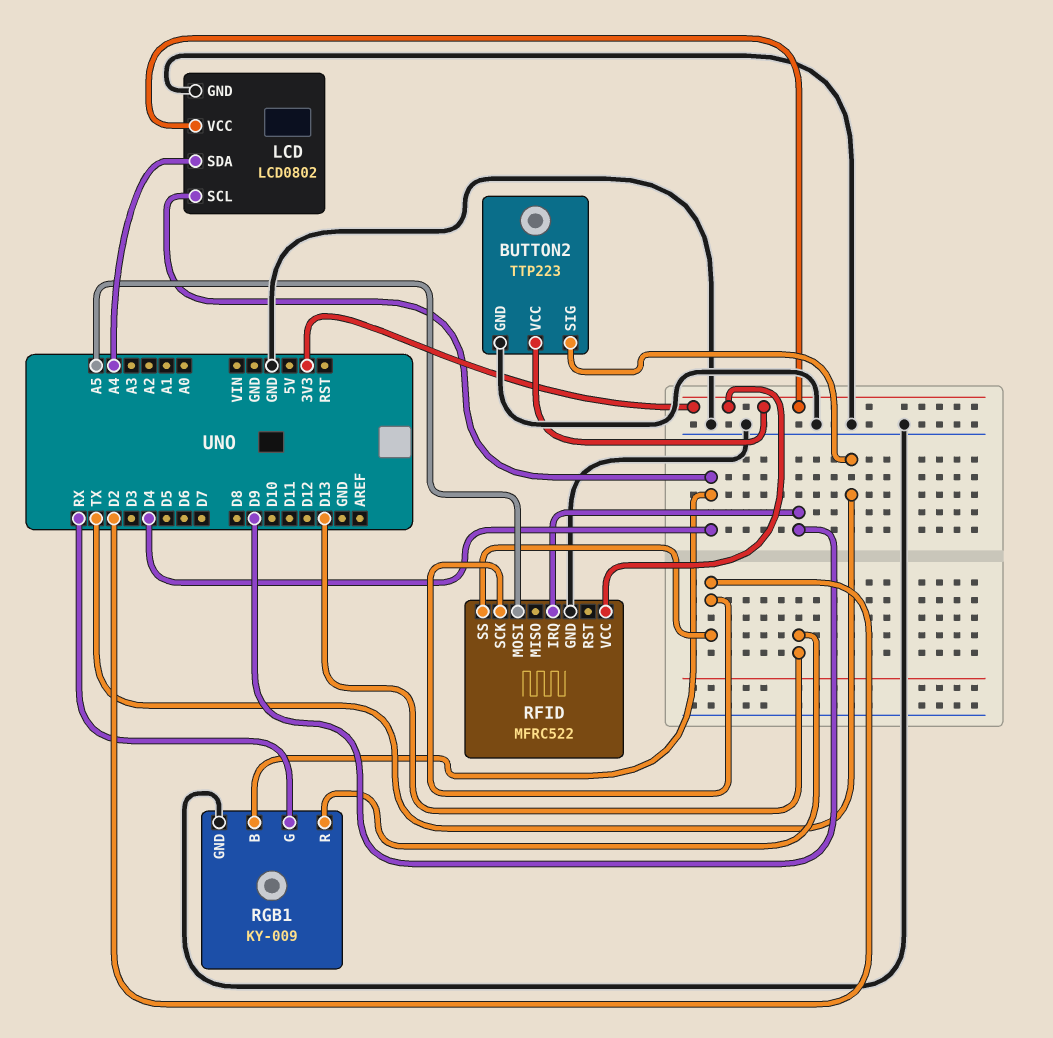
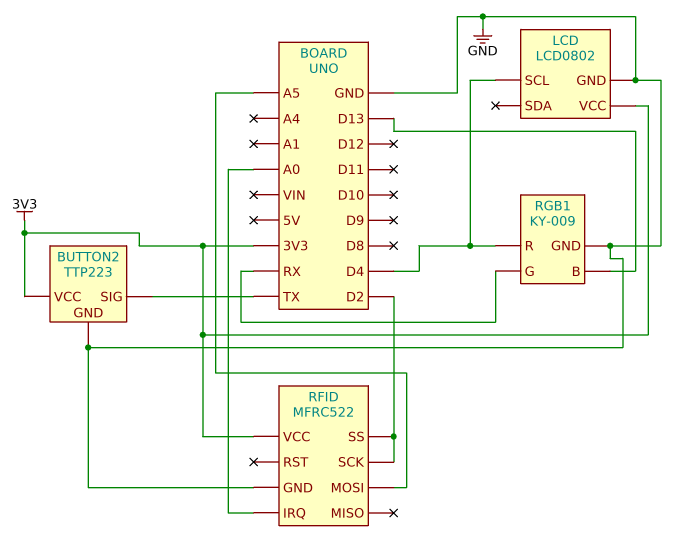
LCD pin SDA: A4 -> none
RFID pin IRQ: D9 -> A0
RGB1 pin B: D4 -> D13
RGB1 pin R: D13 -> D4

